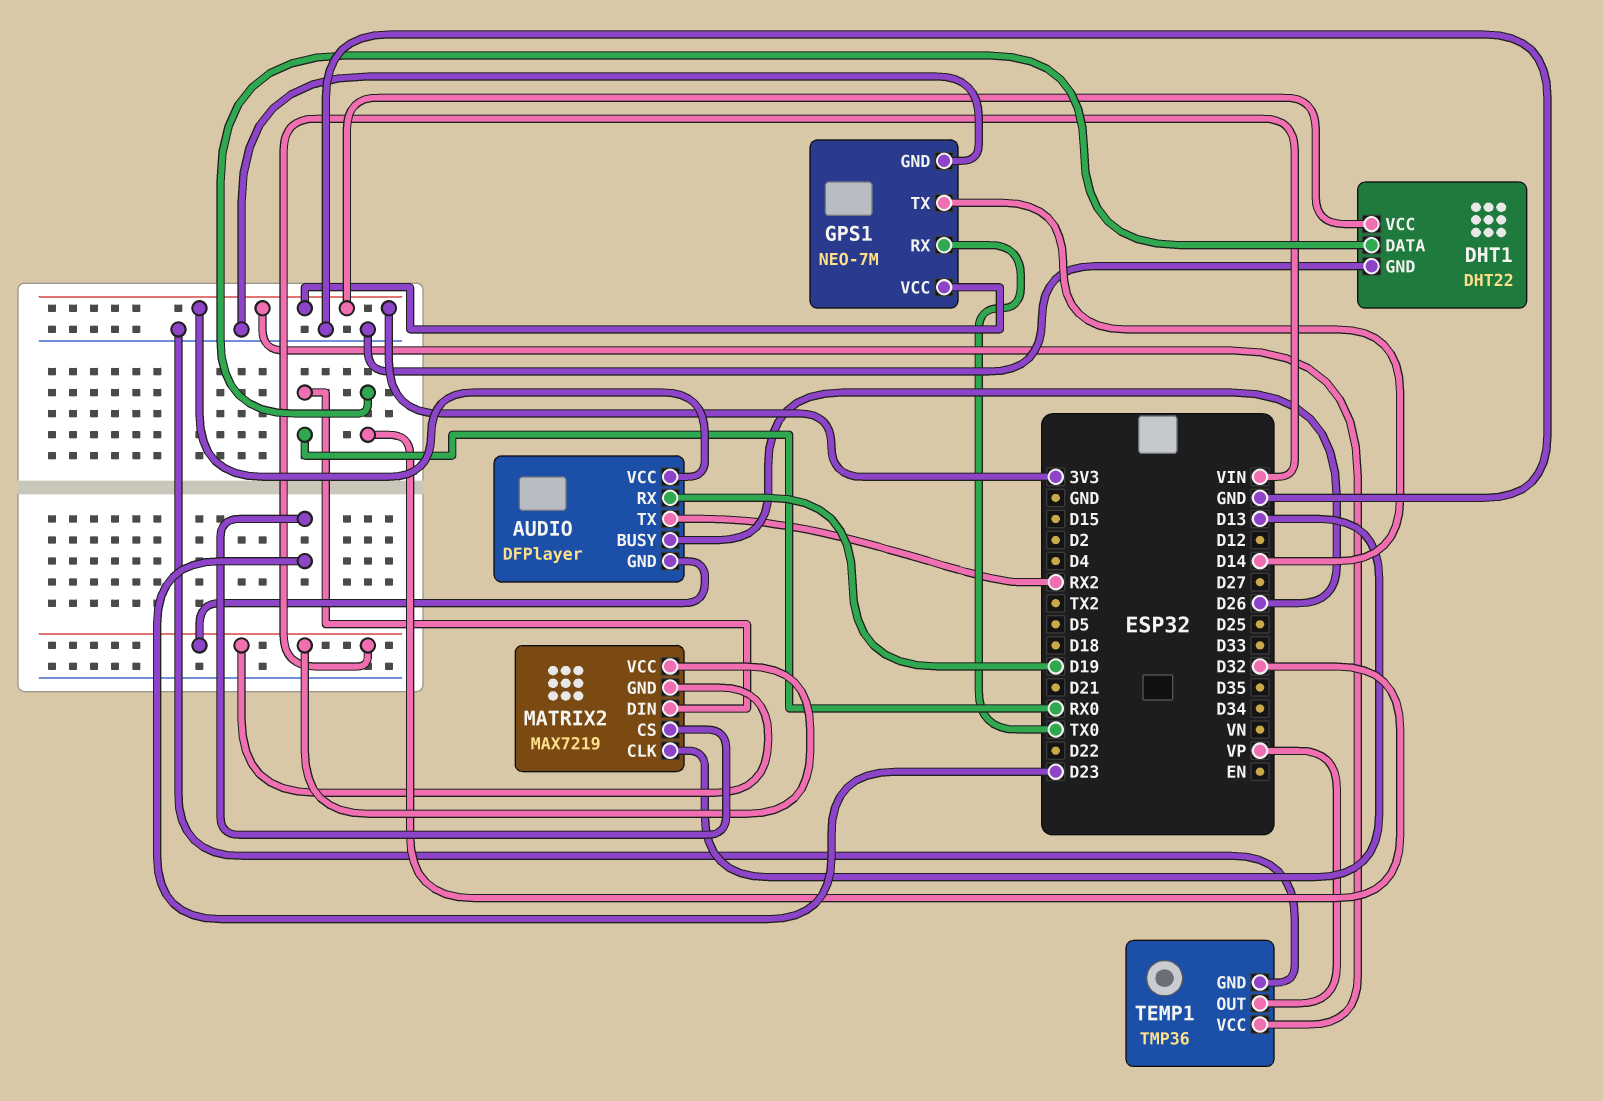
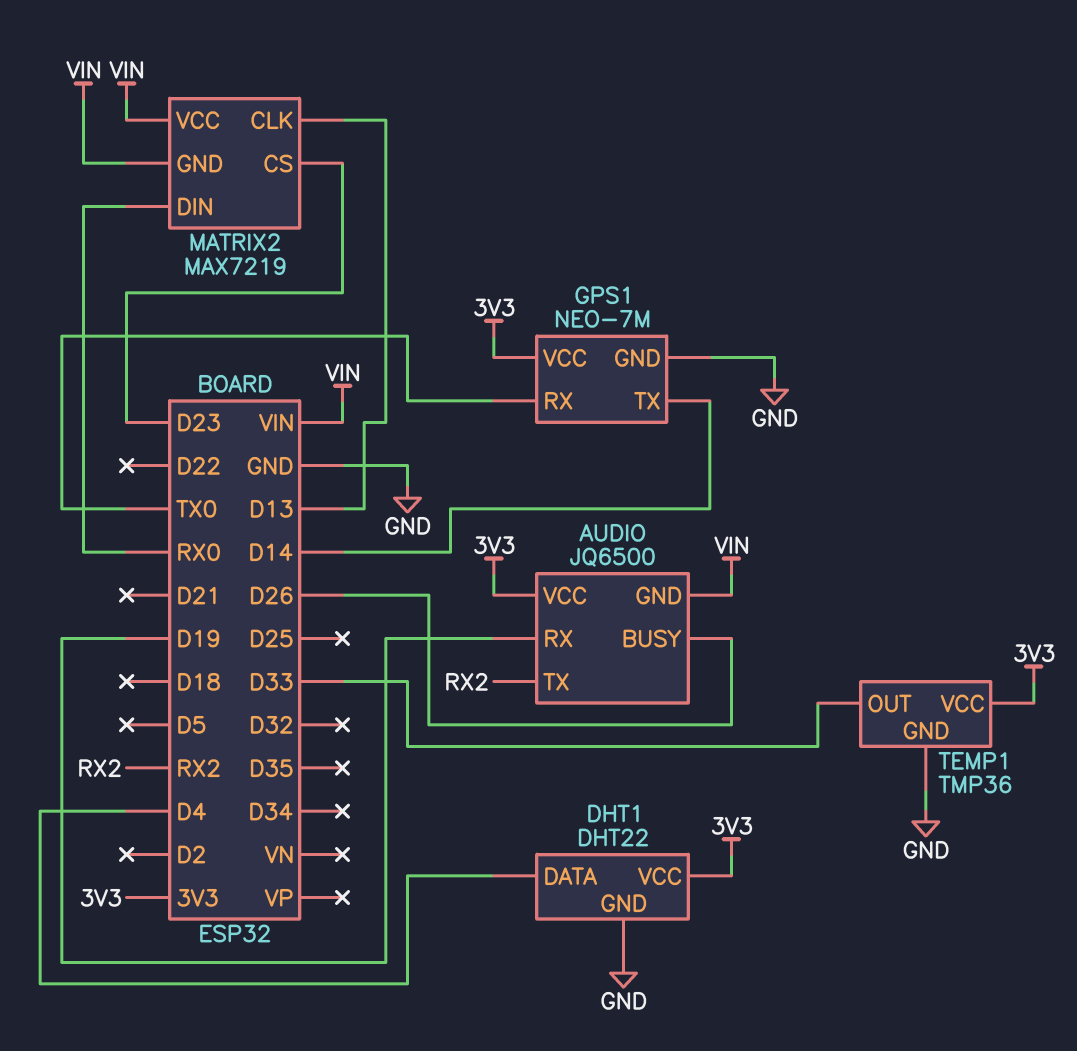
AUDIO: DFPlayer -> JQ6500
DHT1 pin DATA: D32 -> D4
TEMP1 pin OUT: VP -> D33

